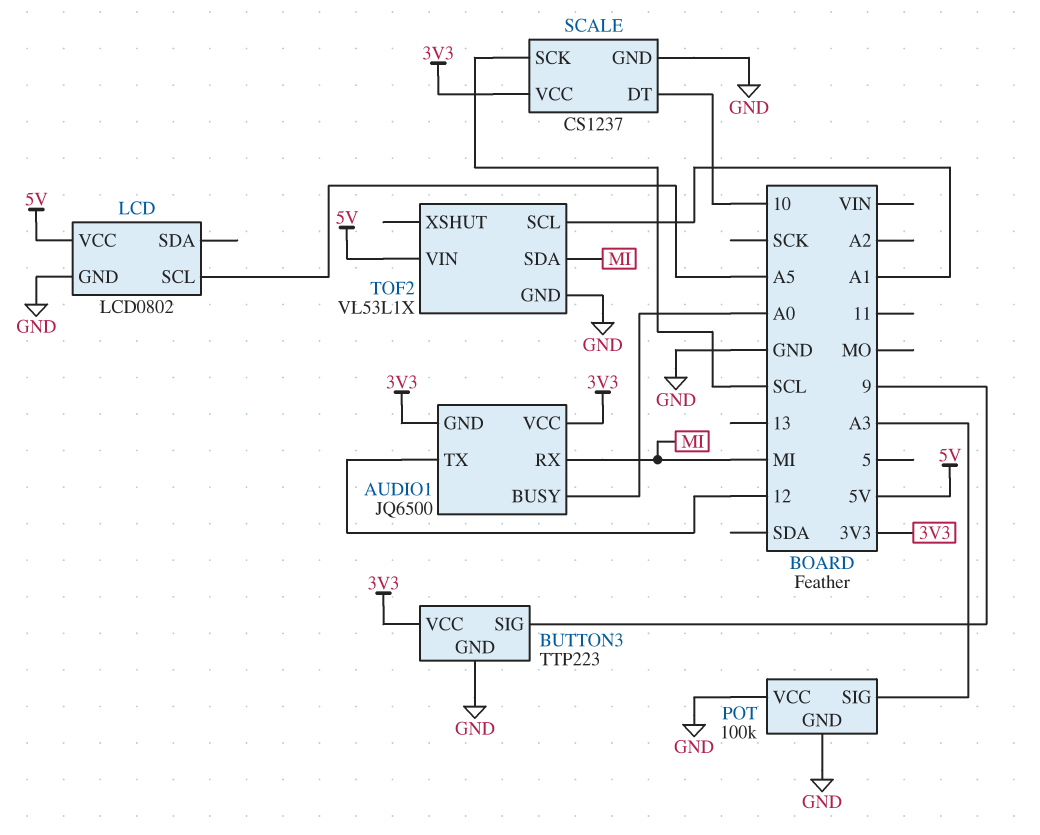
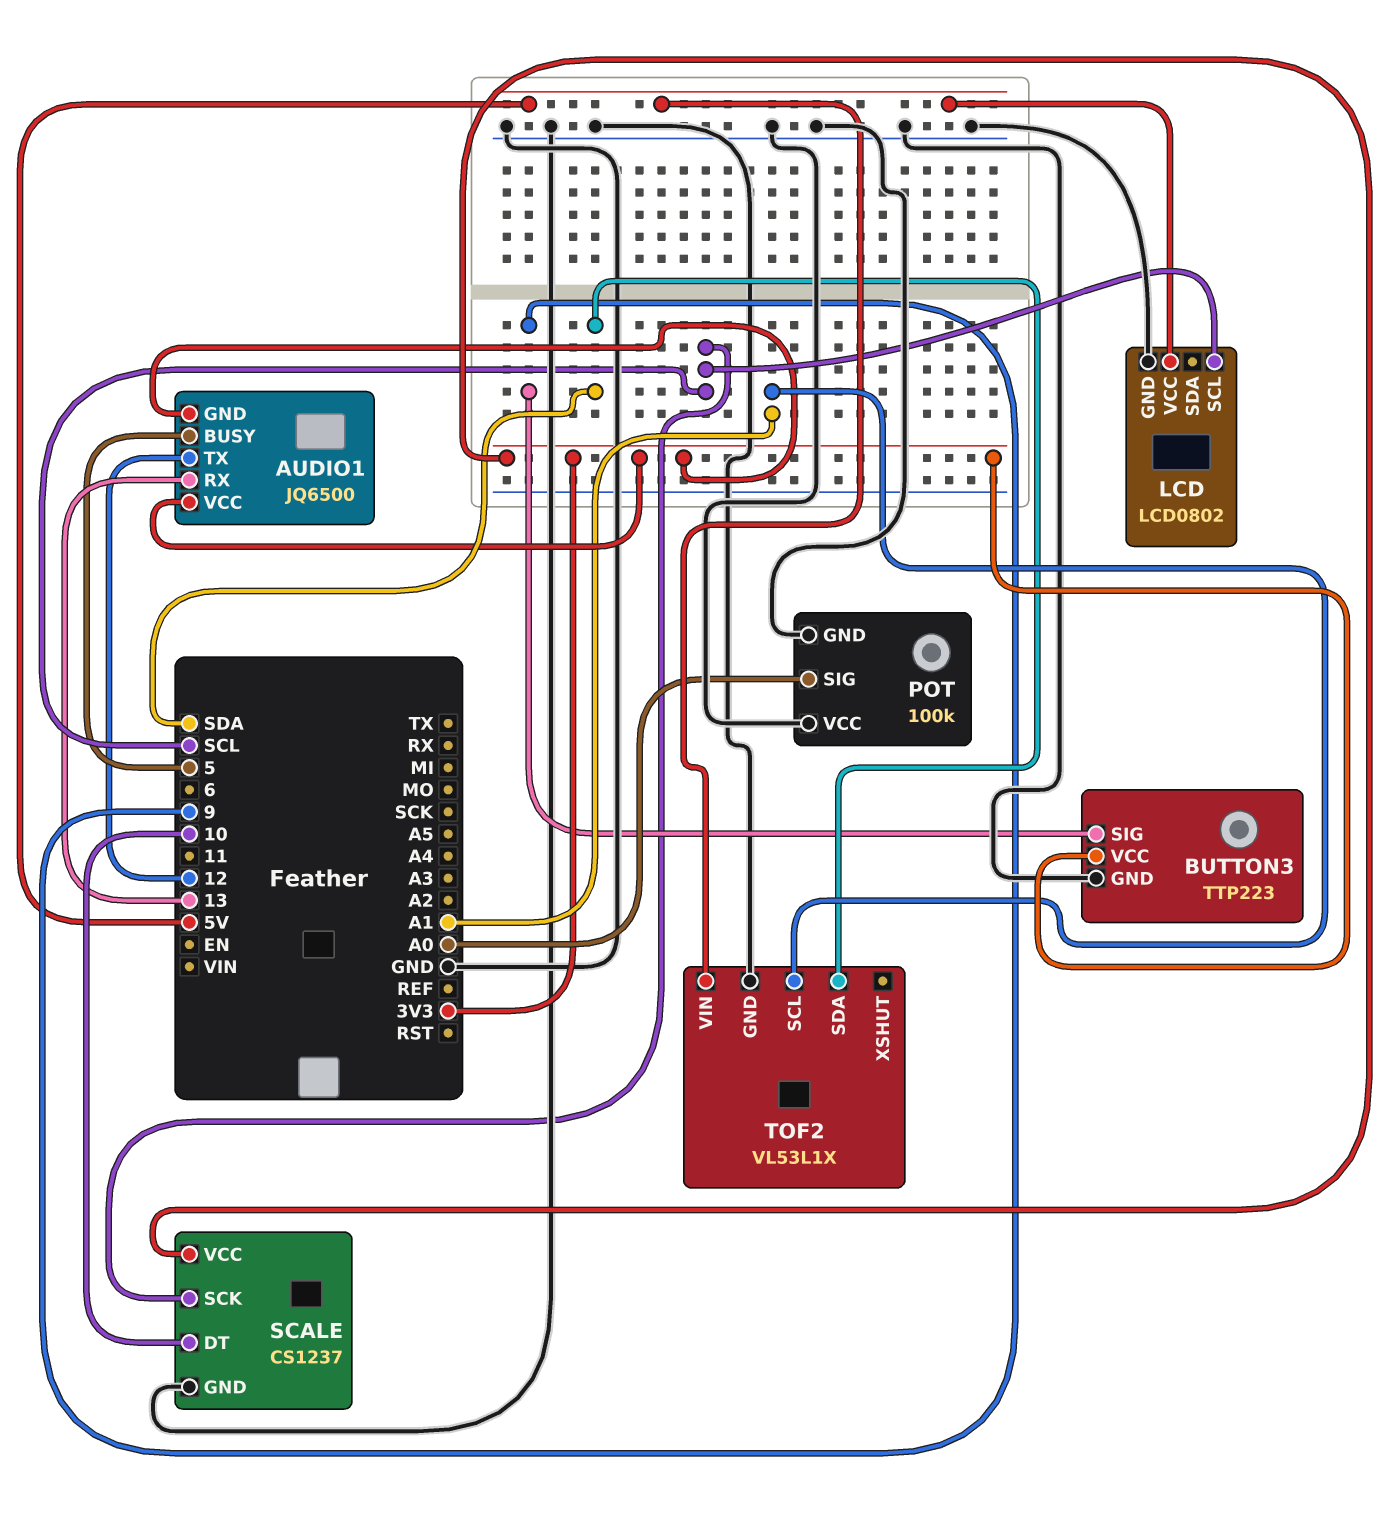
AUDIO1 pin BUSY: A0 -> 5
AUDIO1 pin RX: MI -> 13
LCD pin SCL: A5 -> SCL
POT pin SIG: A3 -> A0
TOF2 pin SDA: MI -> SDA

